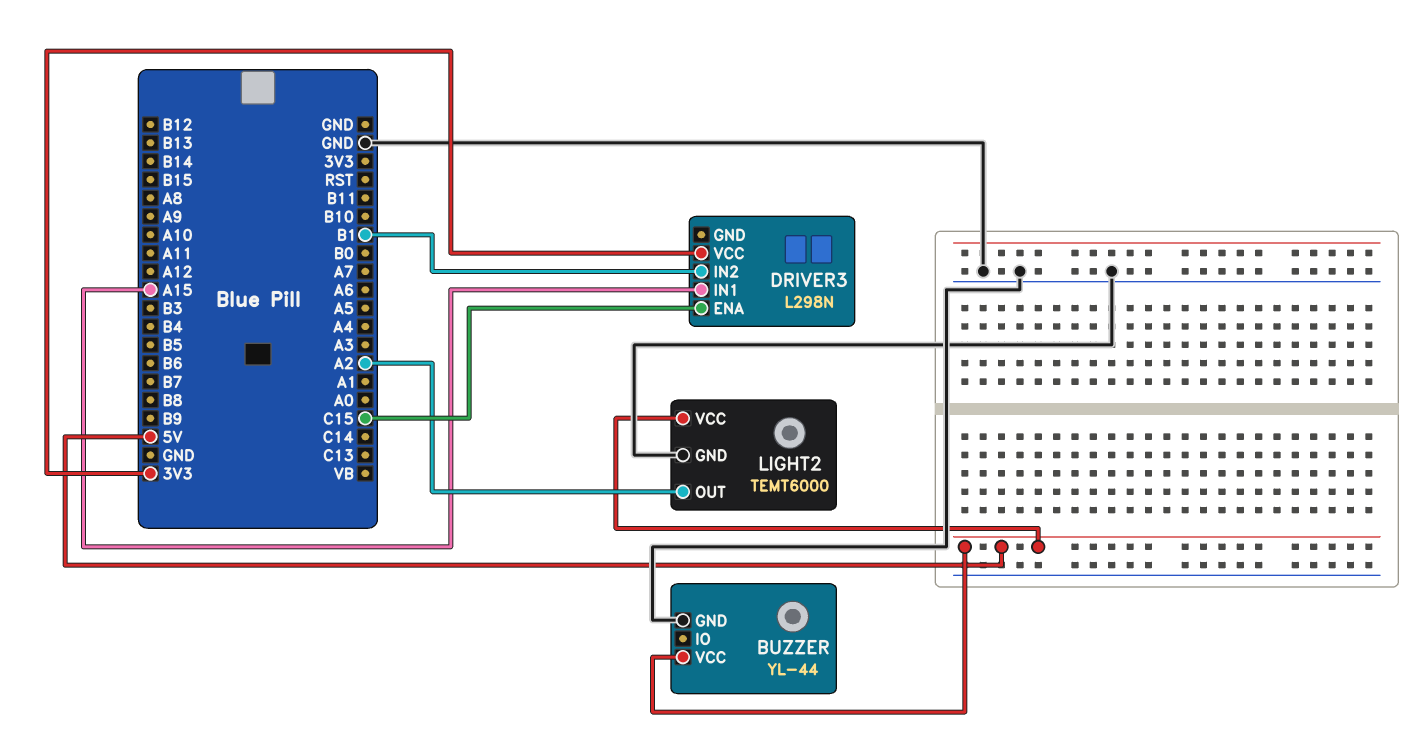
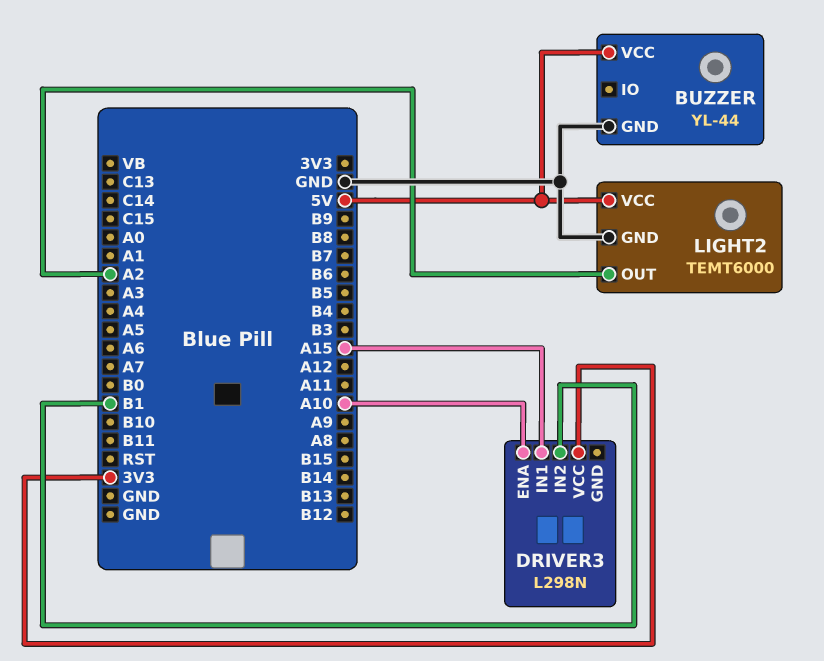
DRIVER3 pin ENA: C15 -> A10

